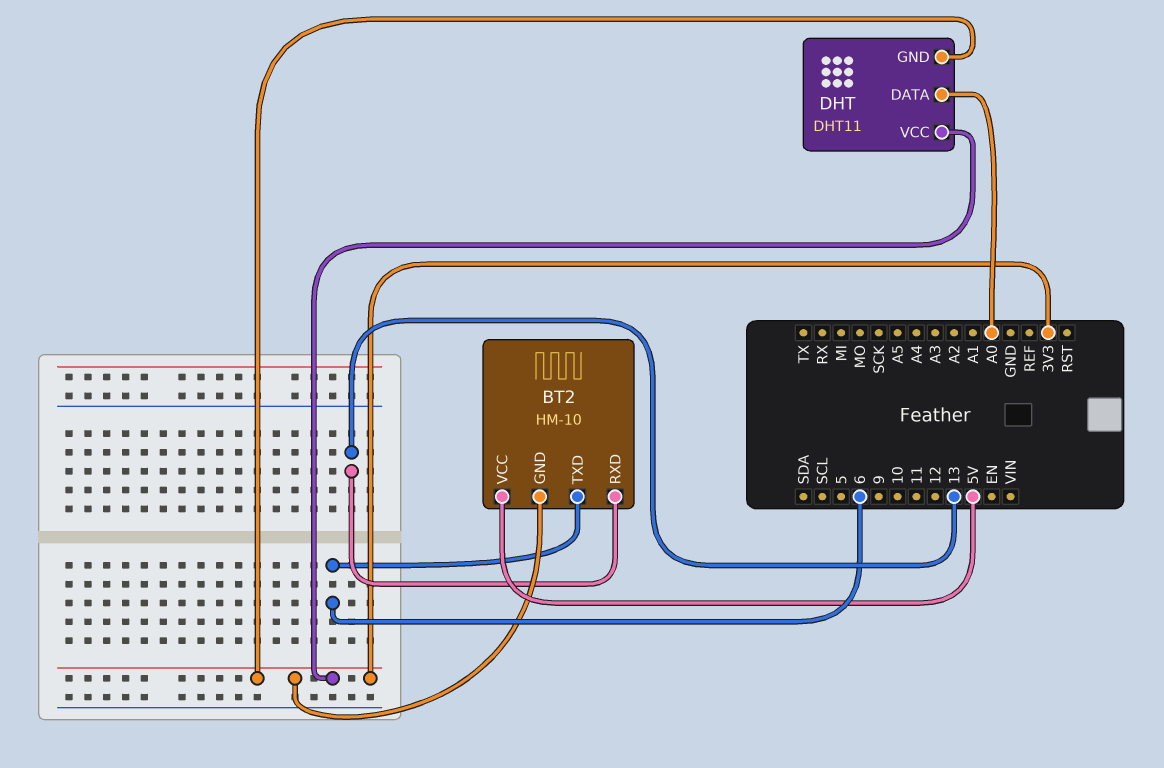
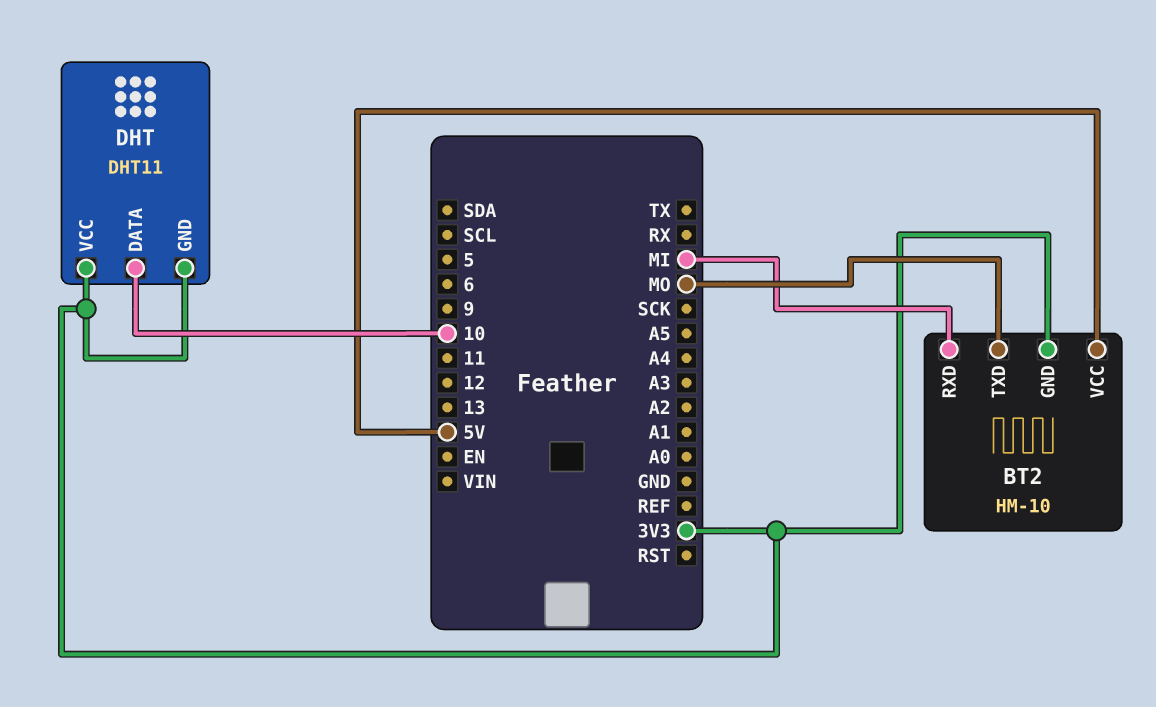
BT2 pin RXD: 13 -> MI
BT2 pin TXD: 6 -> MO
DHT pin DATA: A0 -> 10

